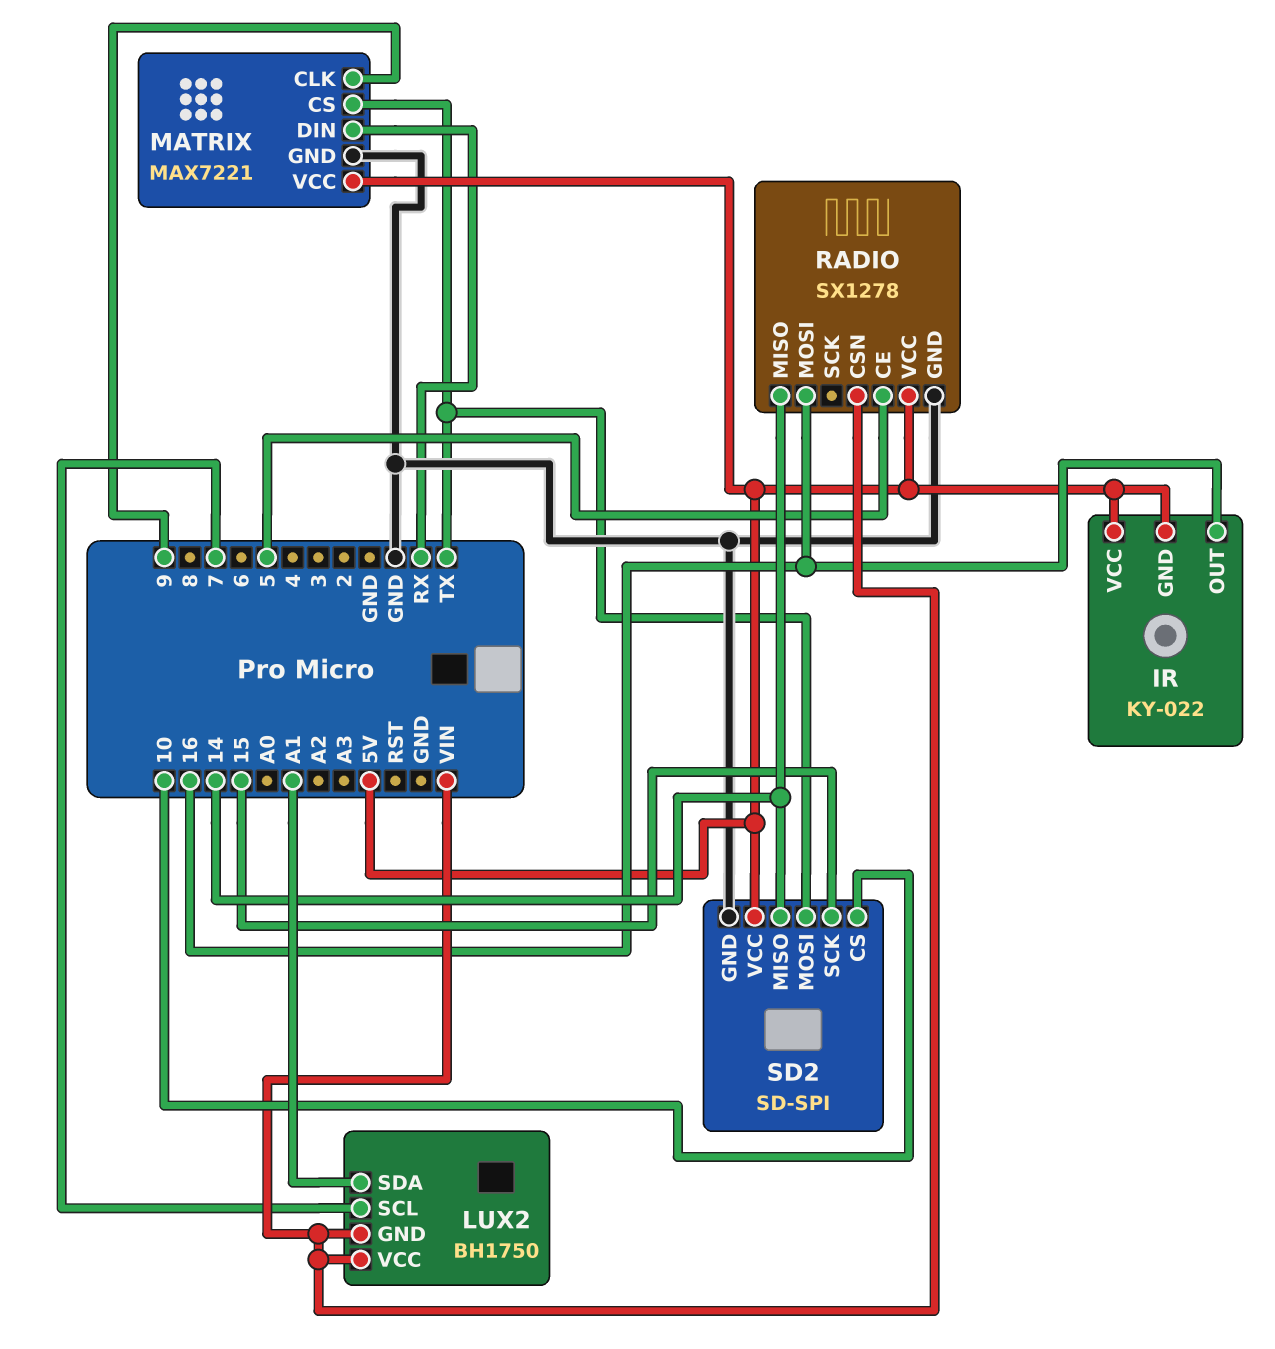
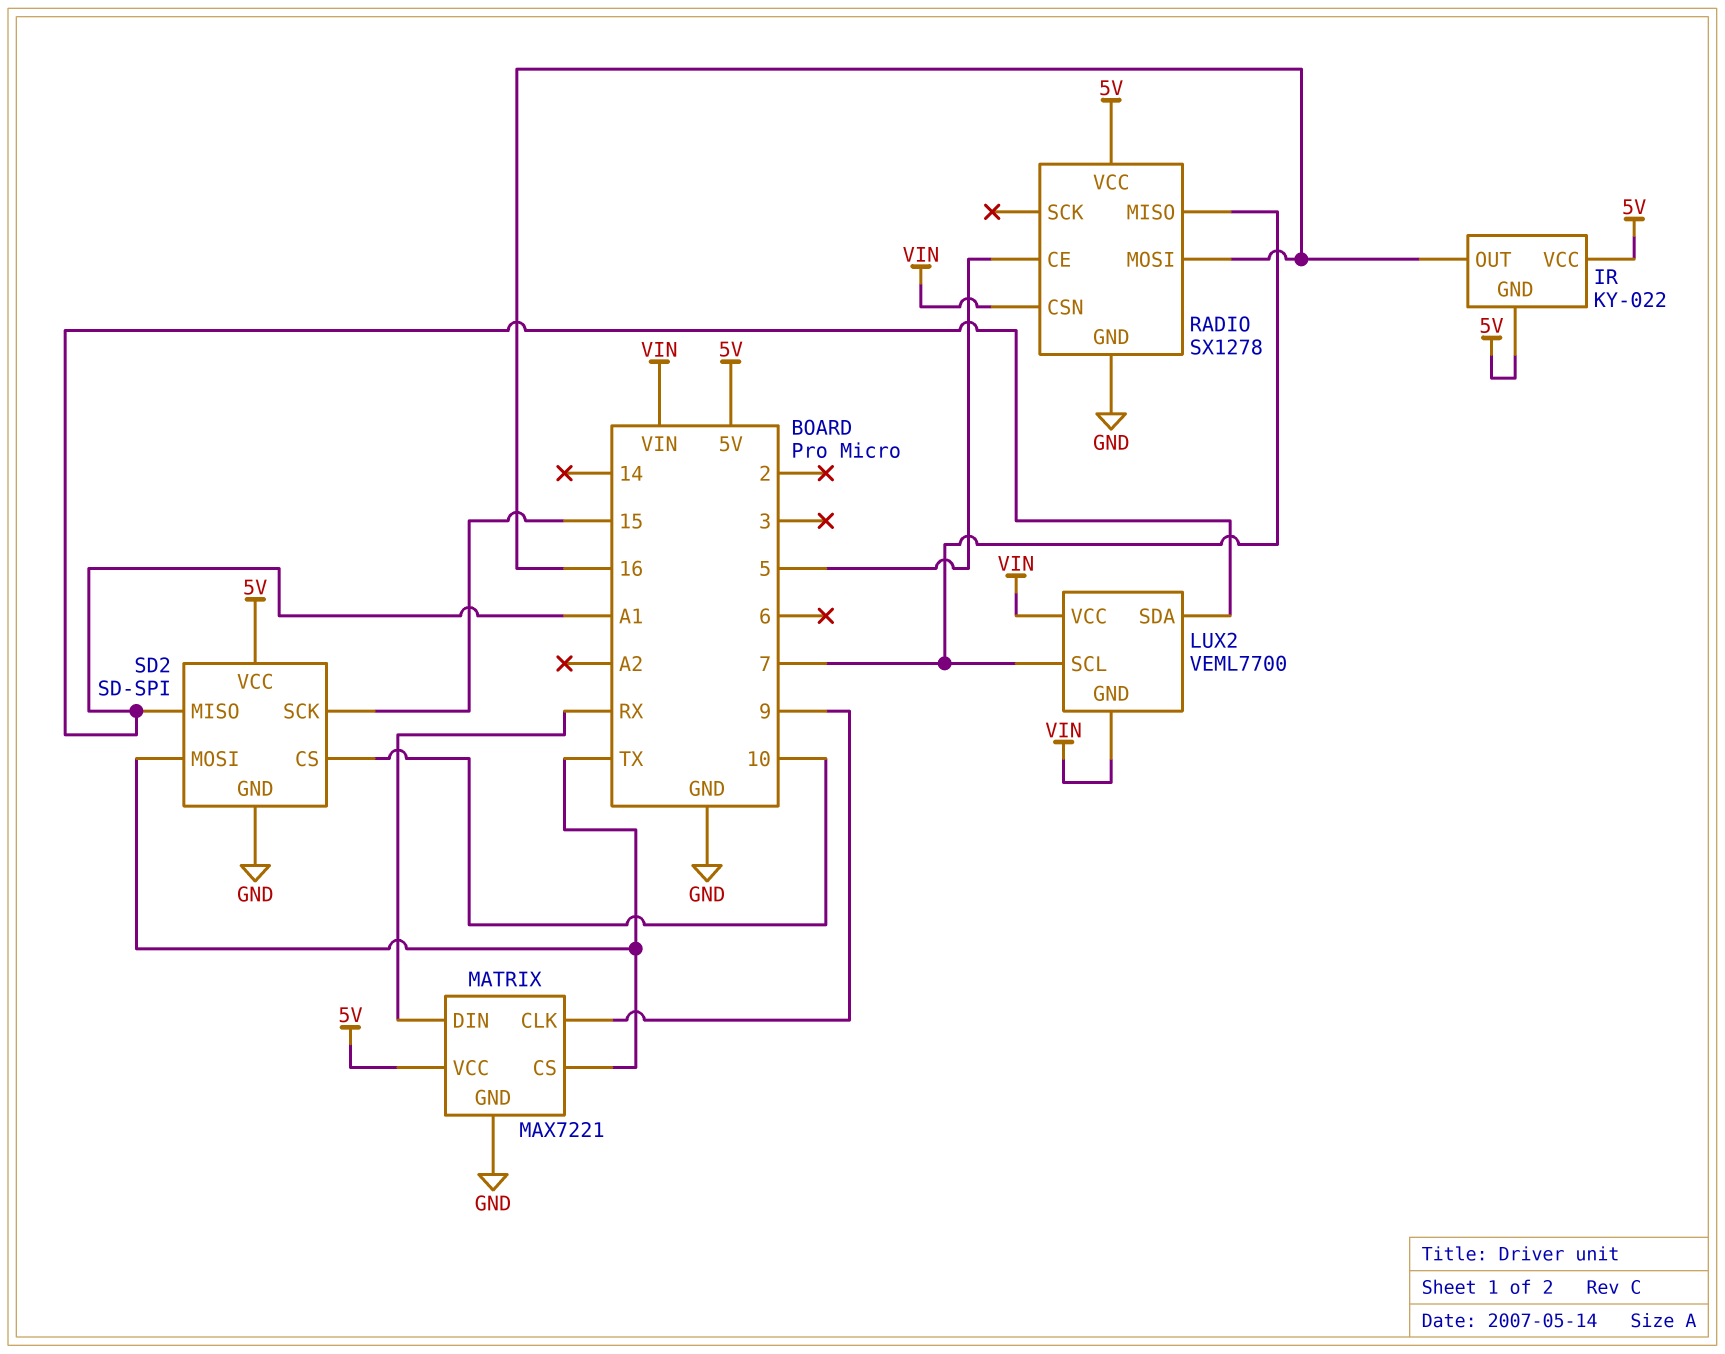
LUX2: BH1750 -> VEML7700
RADIO pin MISO: 14 -> 7
SD2 pin MISO: 14 -> A1

